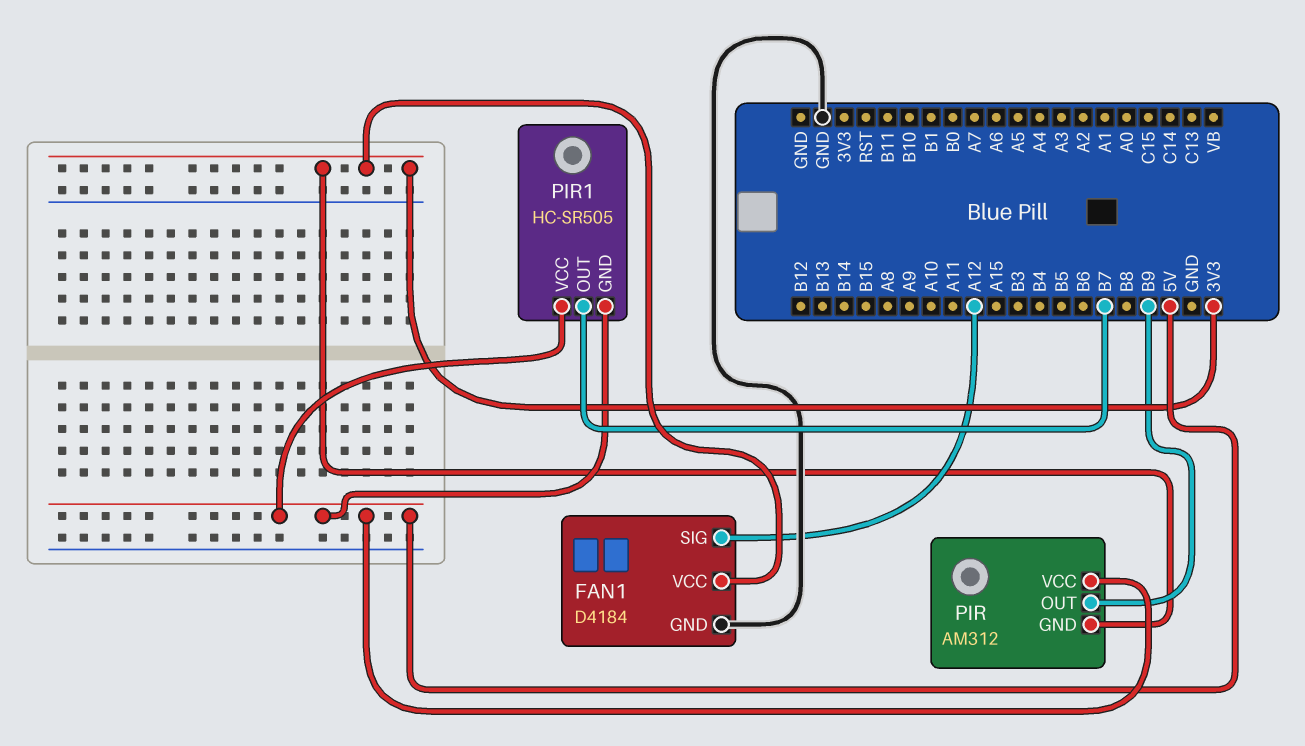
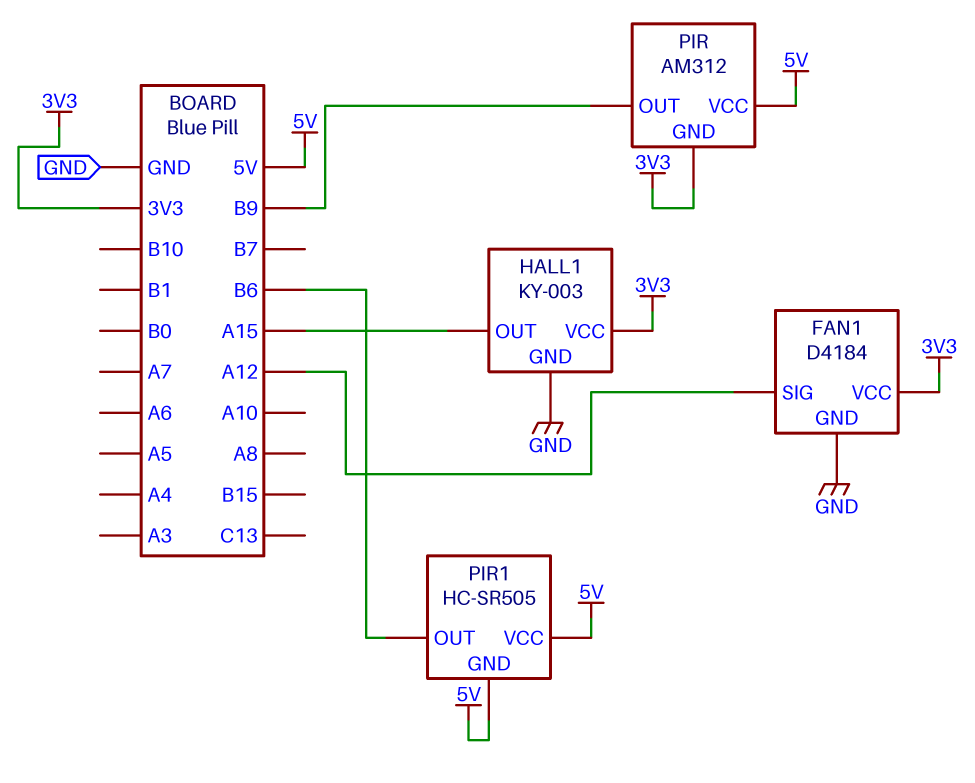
HALL1: none -> KY-003
HALL1 pin GND: none -> GND
HALL1 pin OUT: none -> A15
HALL1 pin VCC: none -> 3V3
PIR1 pin OUT: B7 -> B6

